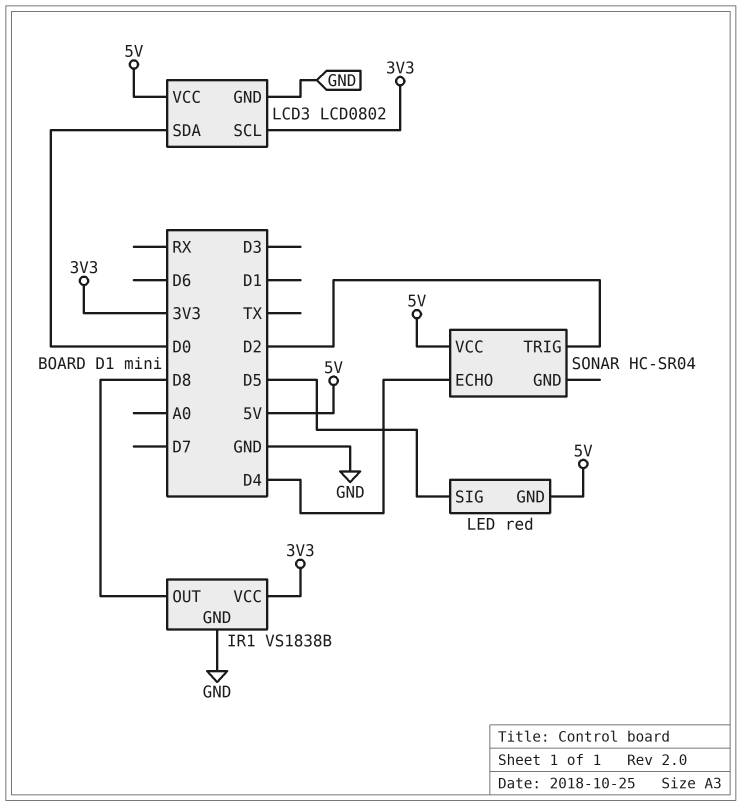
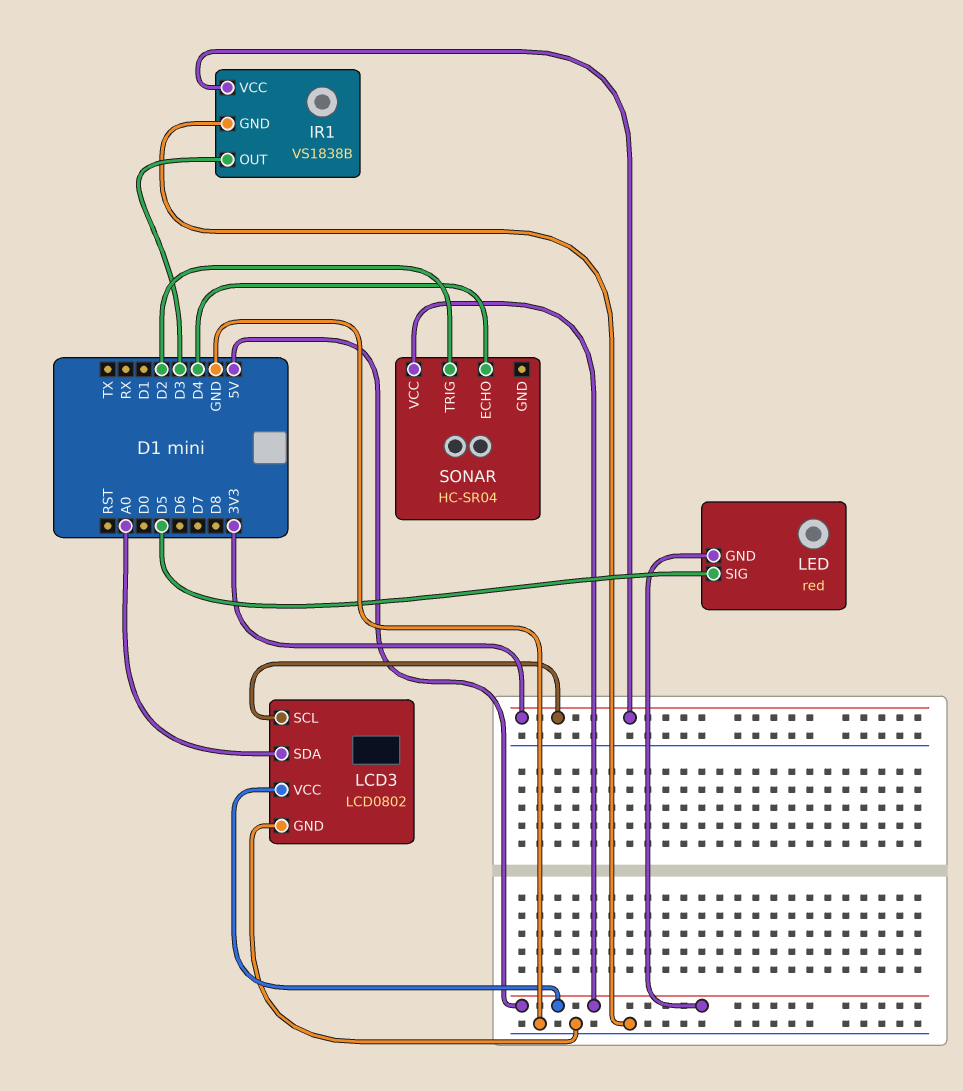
IR1 pin OUT: D8 -> D3
LCD3 pin SDA: D0 -> A0

